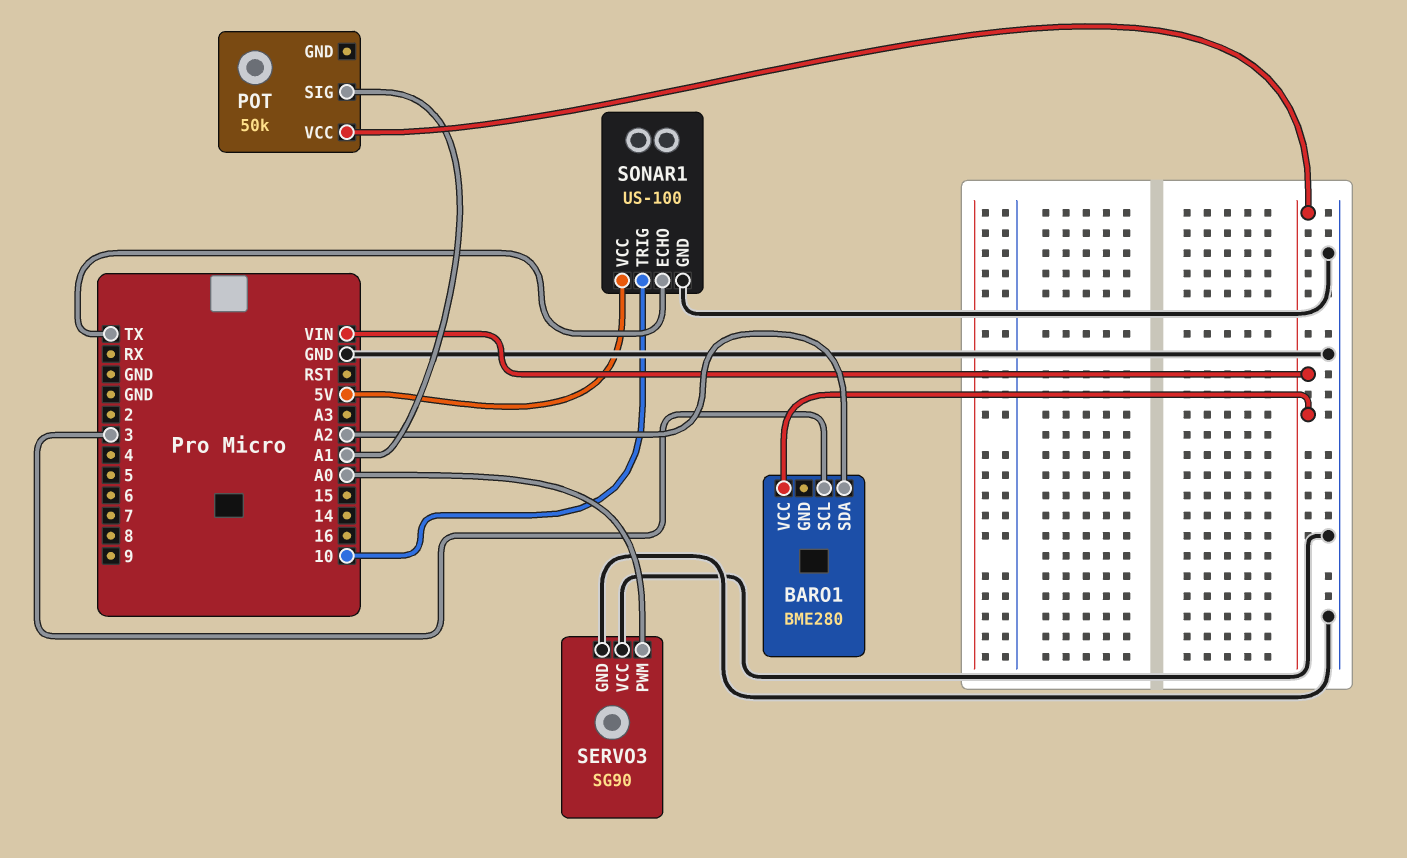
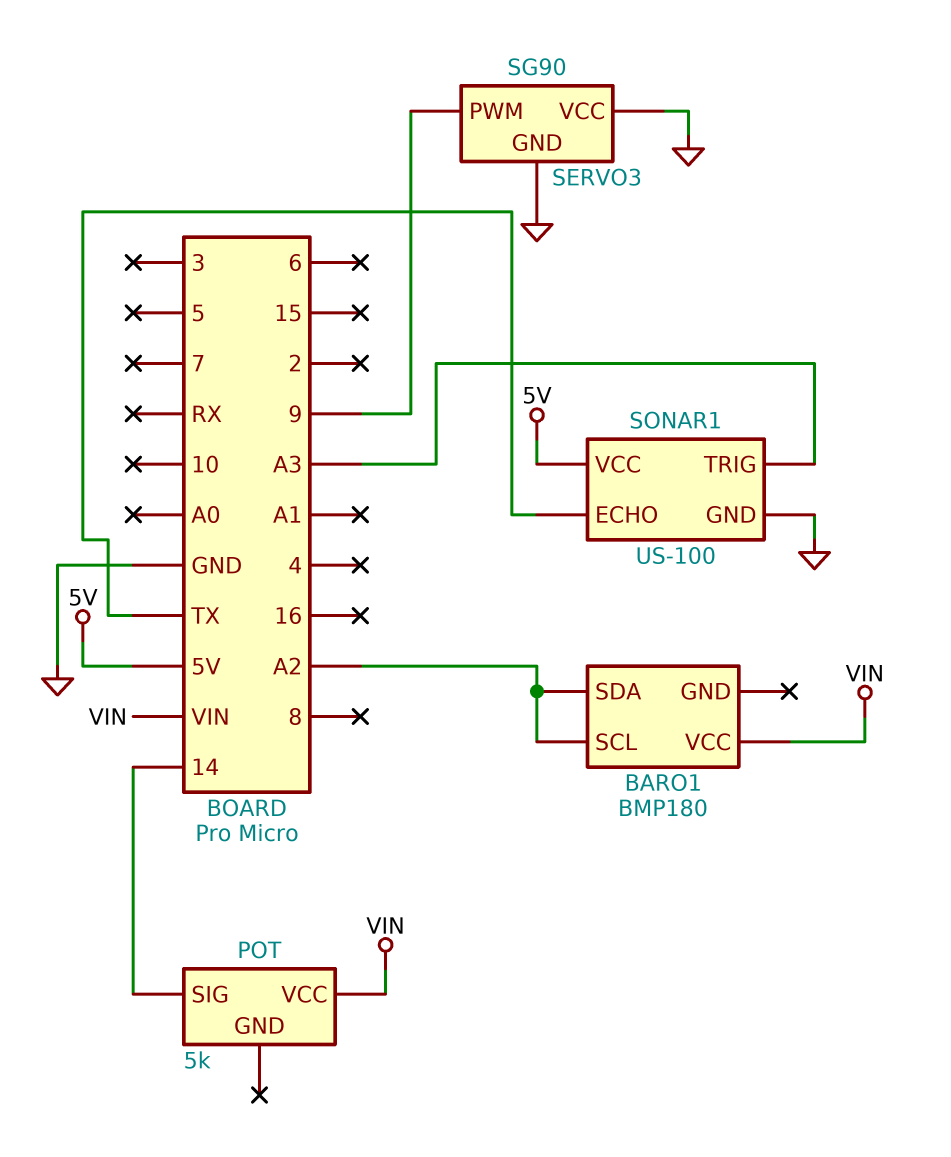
BARO1: BME280 -> BMP180
BARO1 pin SCL: 3 -> A2
POT: 50k -> 5k
POT pin SIG: A1 -> 14
SERVO3 pin PWM: A0 -> 9
SONAR1 pin TRIG: 10 -> A3

